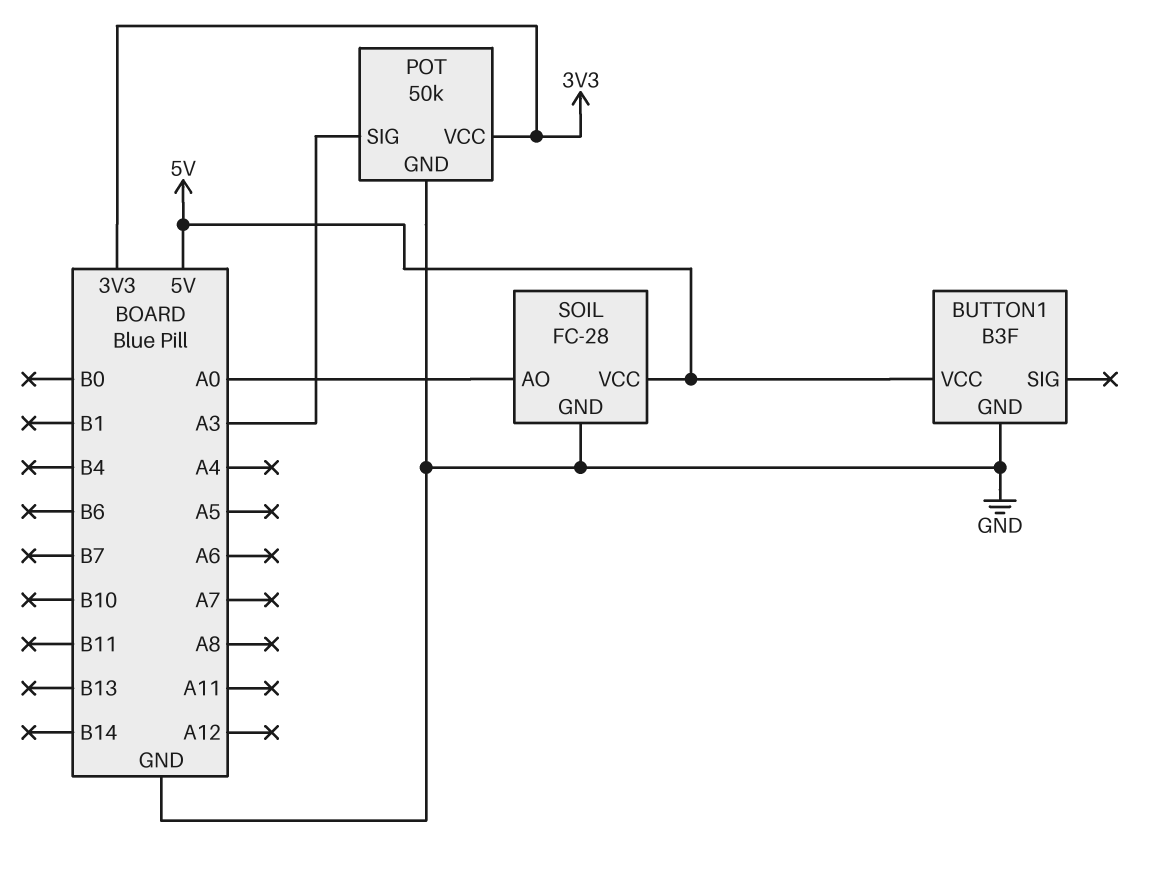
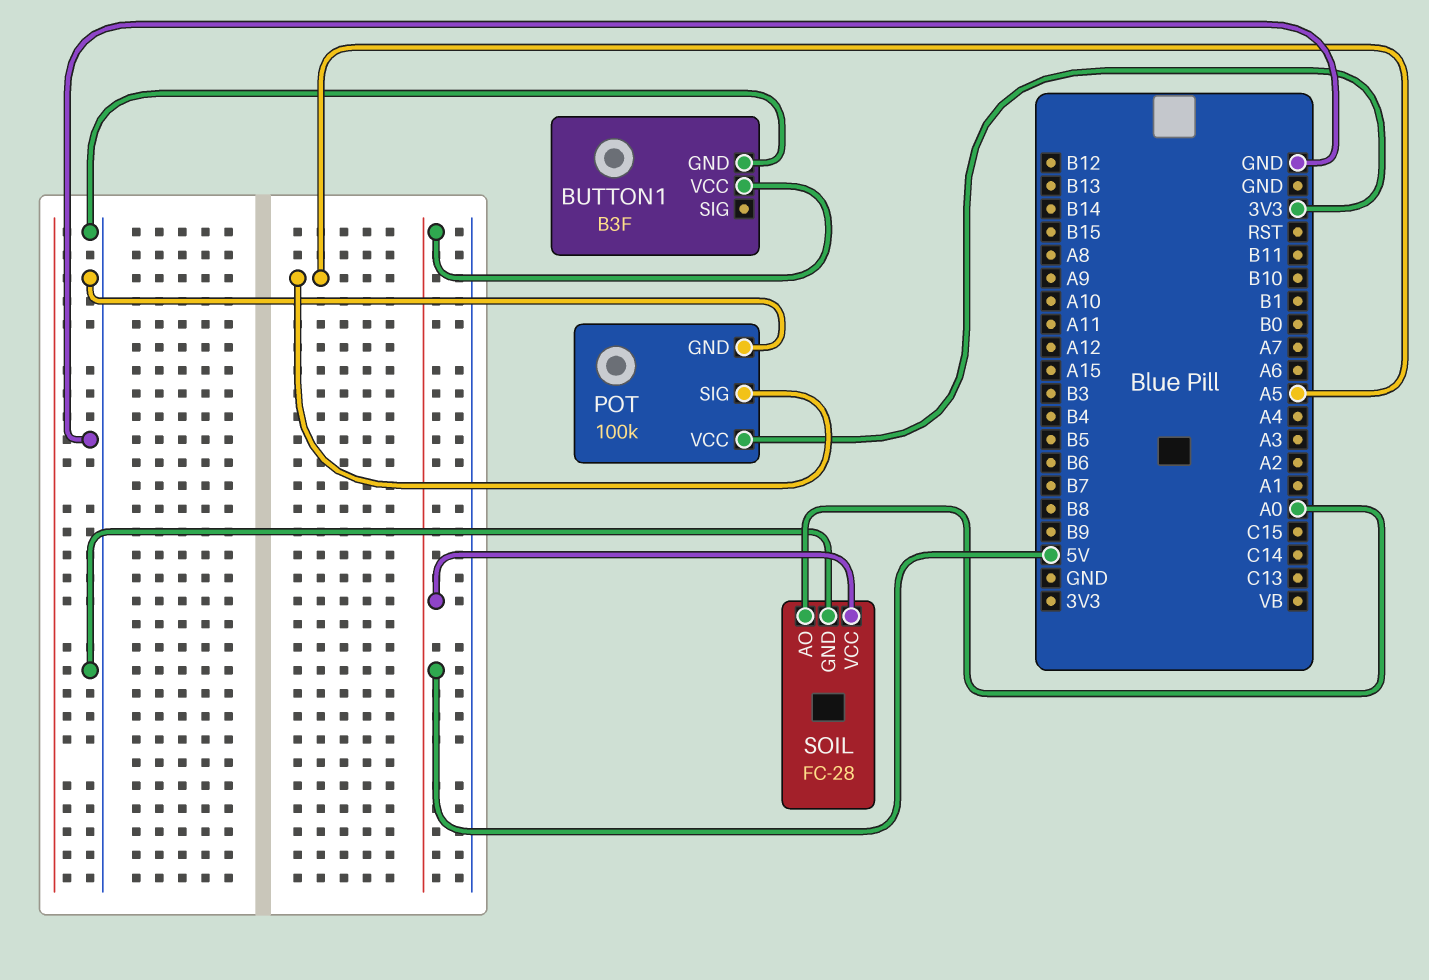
POT: 50k -> 100k
POT pin SIG: A3 -> A5

